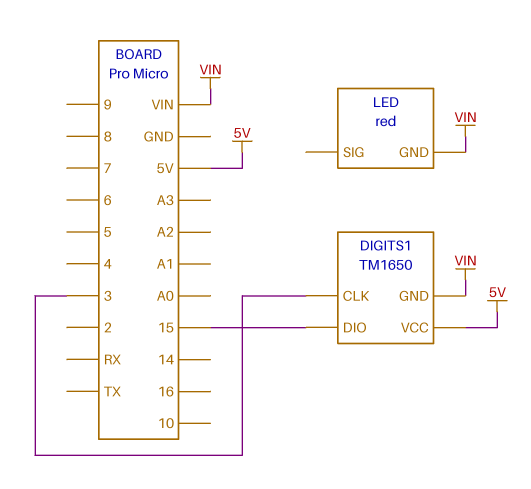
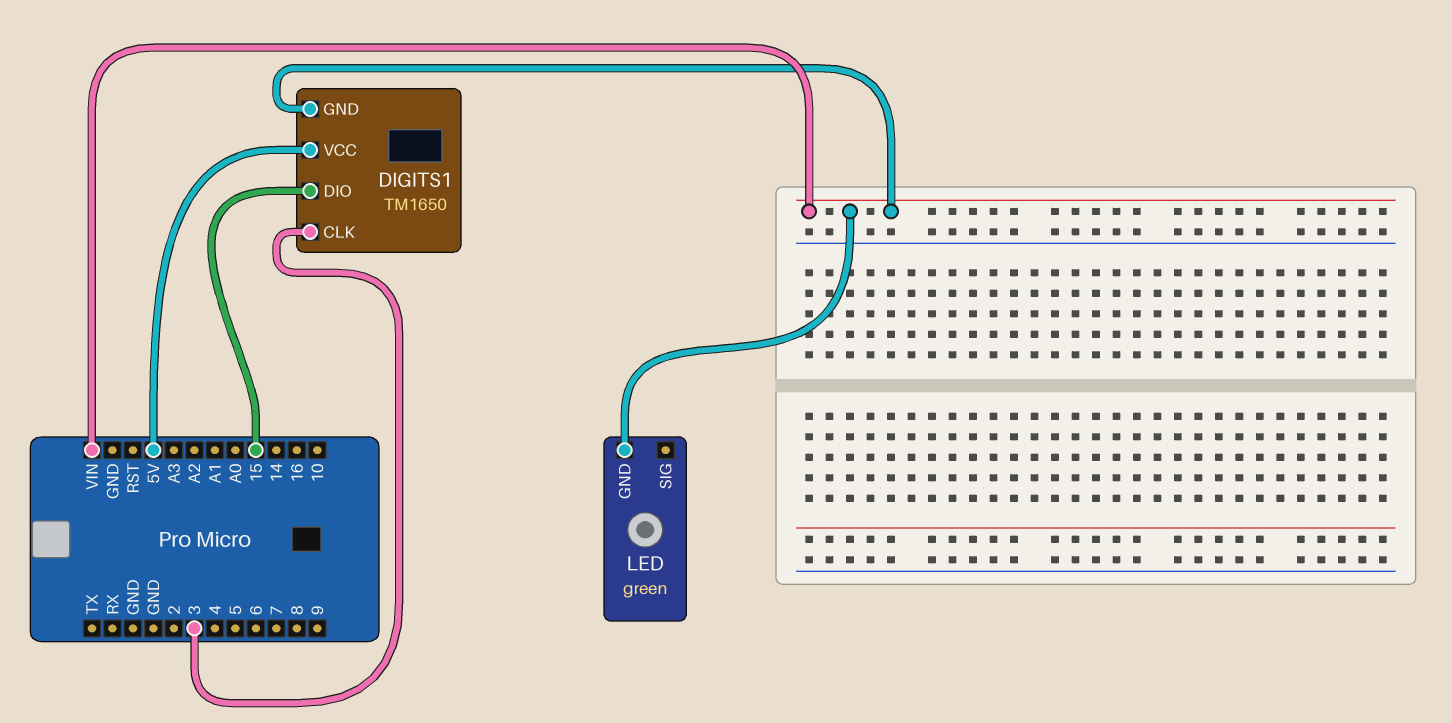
LED: red -> green

